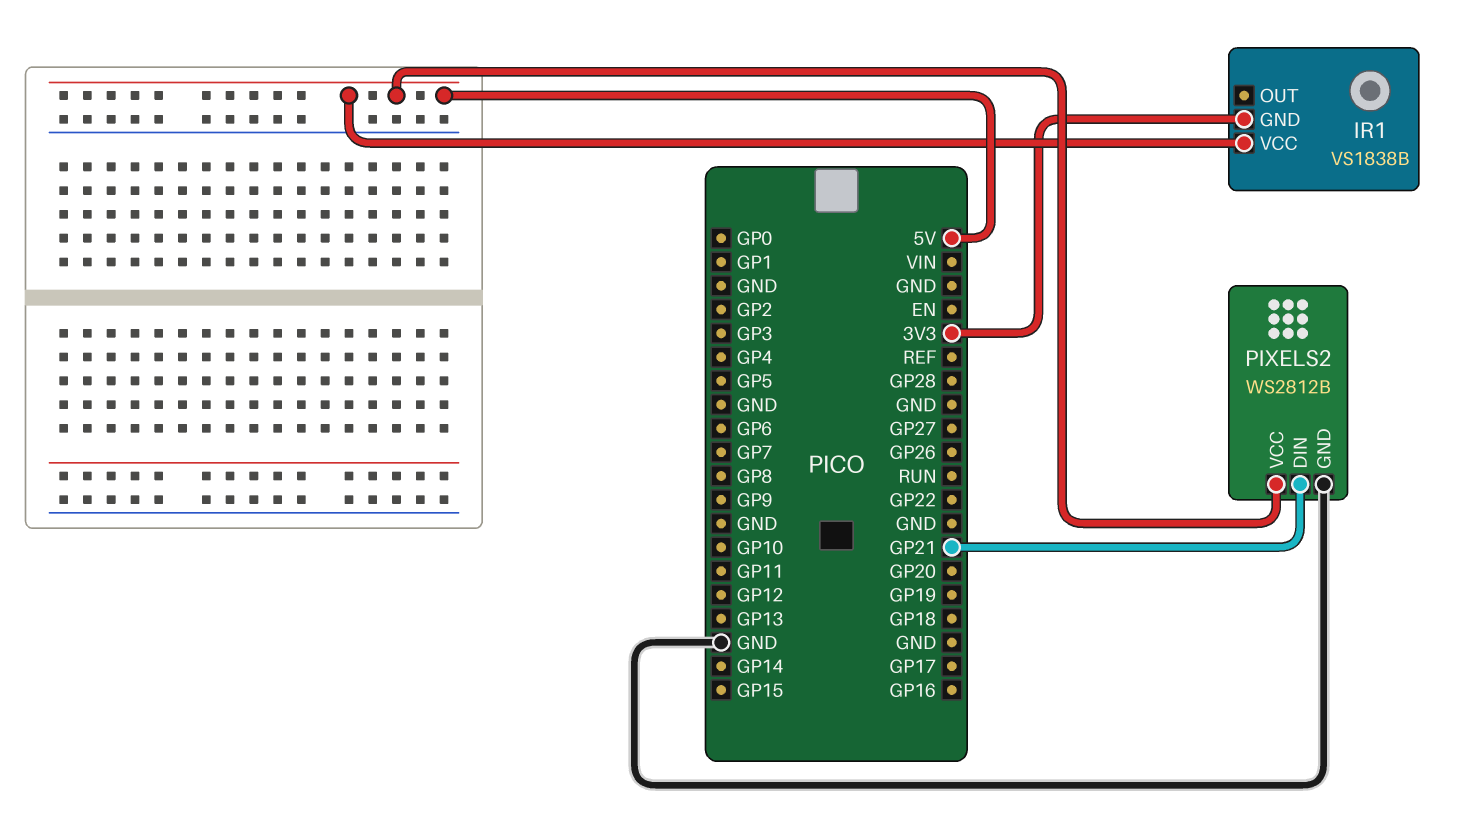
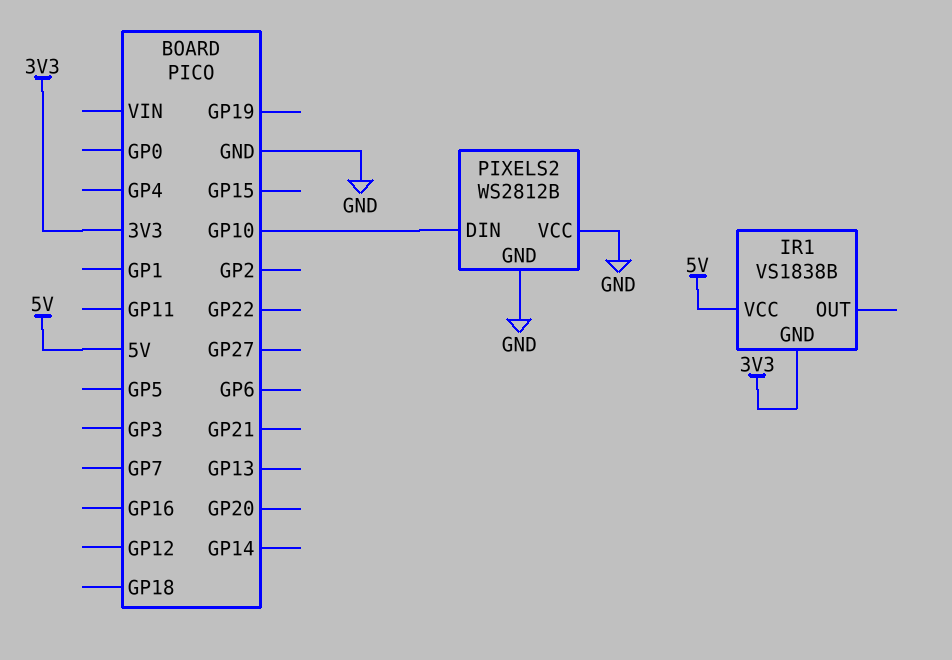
PIXELS2 pin DIN: GP21 -> GP10
PIXELS2 pin VCC: 5V -> GND

